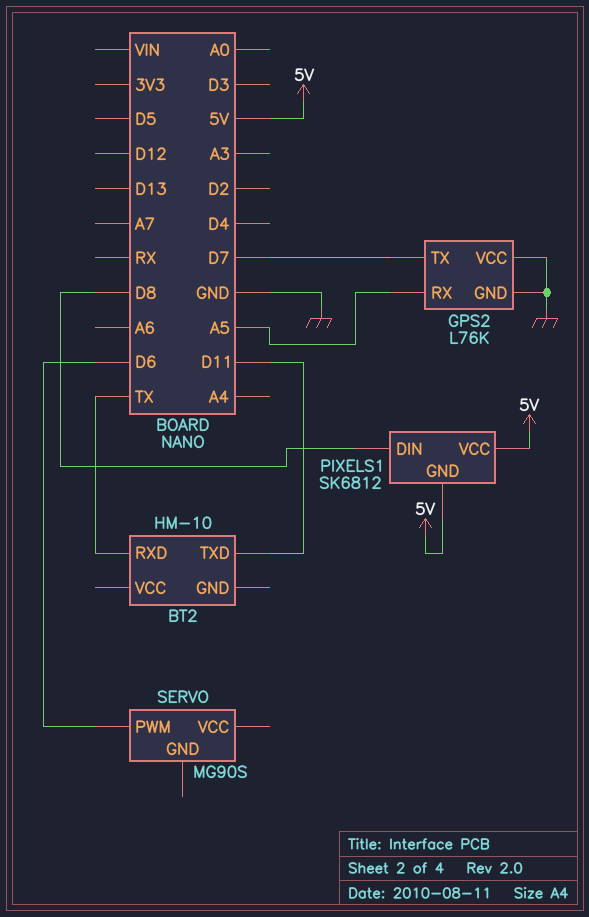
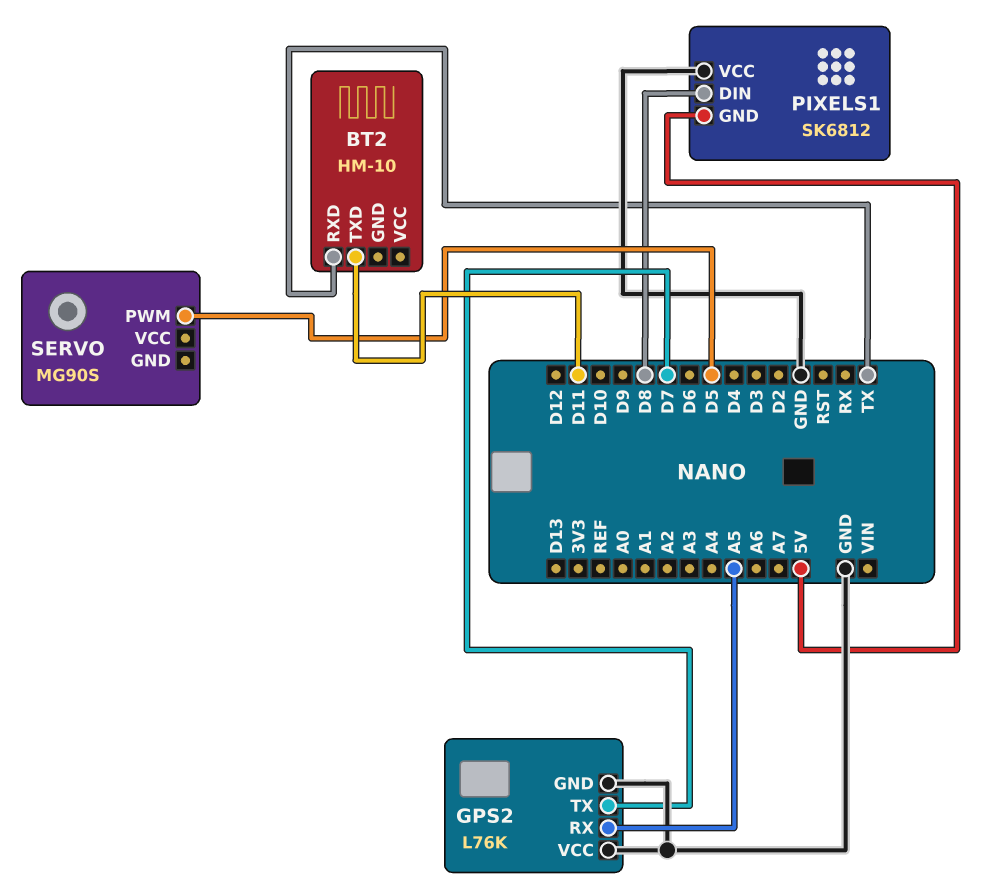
PIXELS1 pin VCC: 5V -> GND
SERVO pin PWM: D6 -> D5

